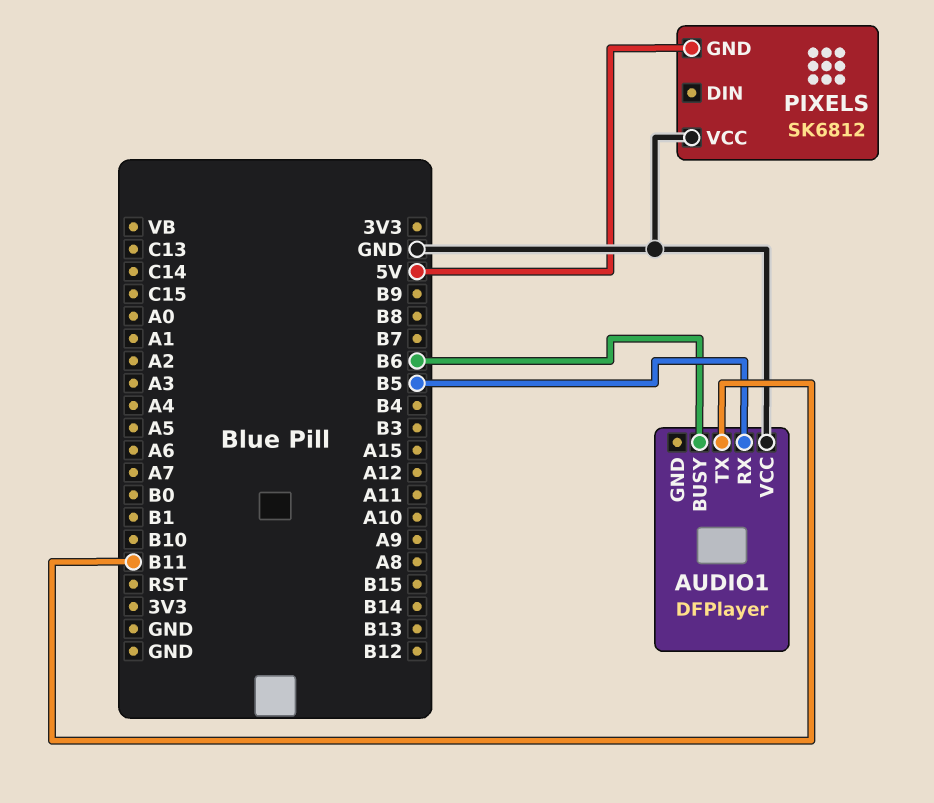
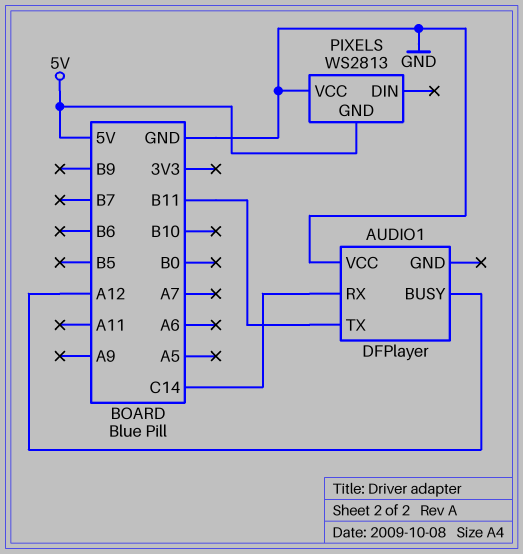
AUDIO1 pin BUSY: B6 -> A12
AUDIO1 pin RX: B5 -> C14
PIXELS: SK6812 -> WS2813

